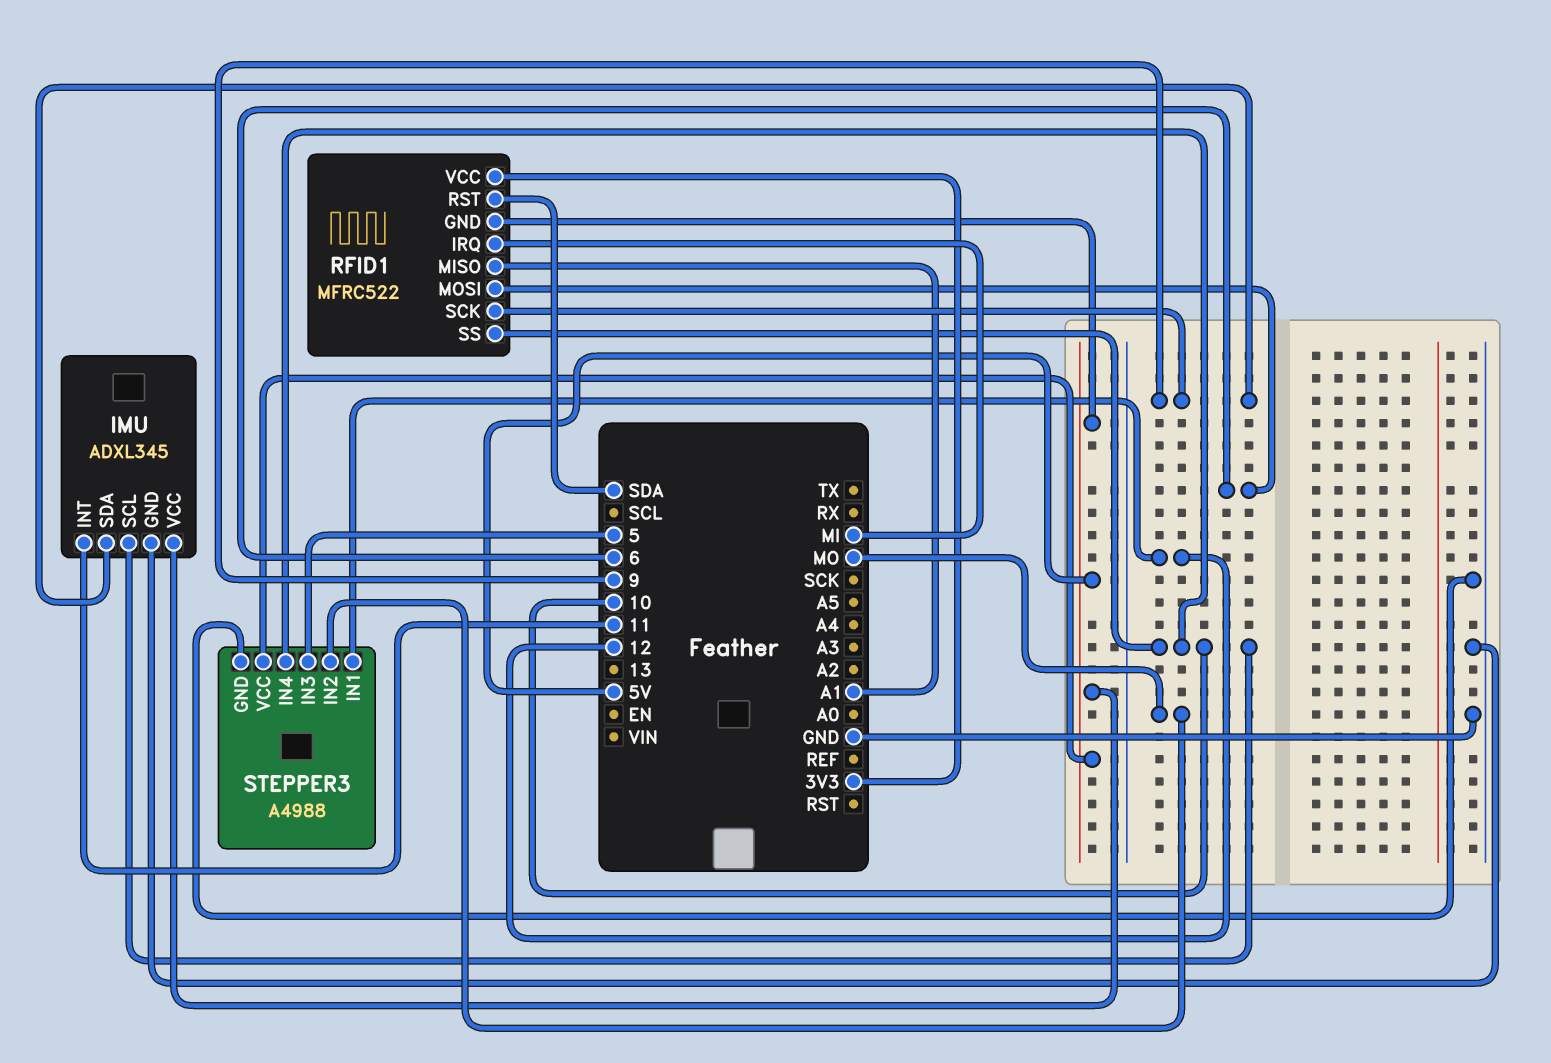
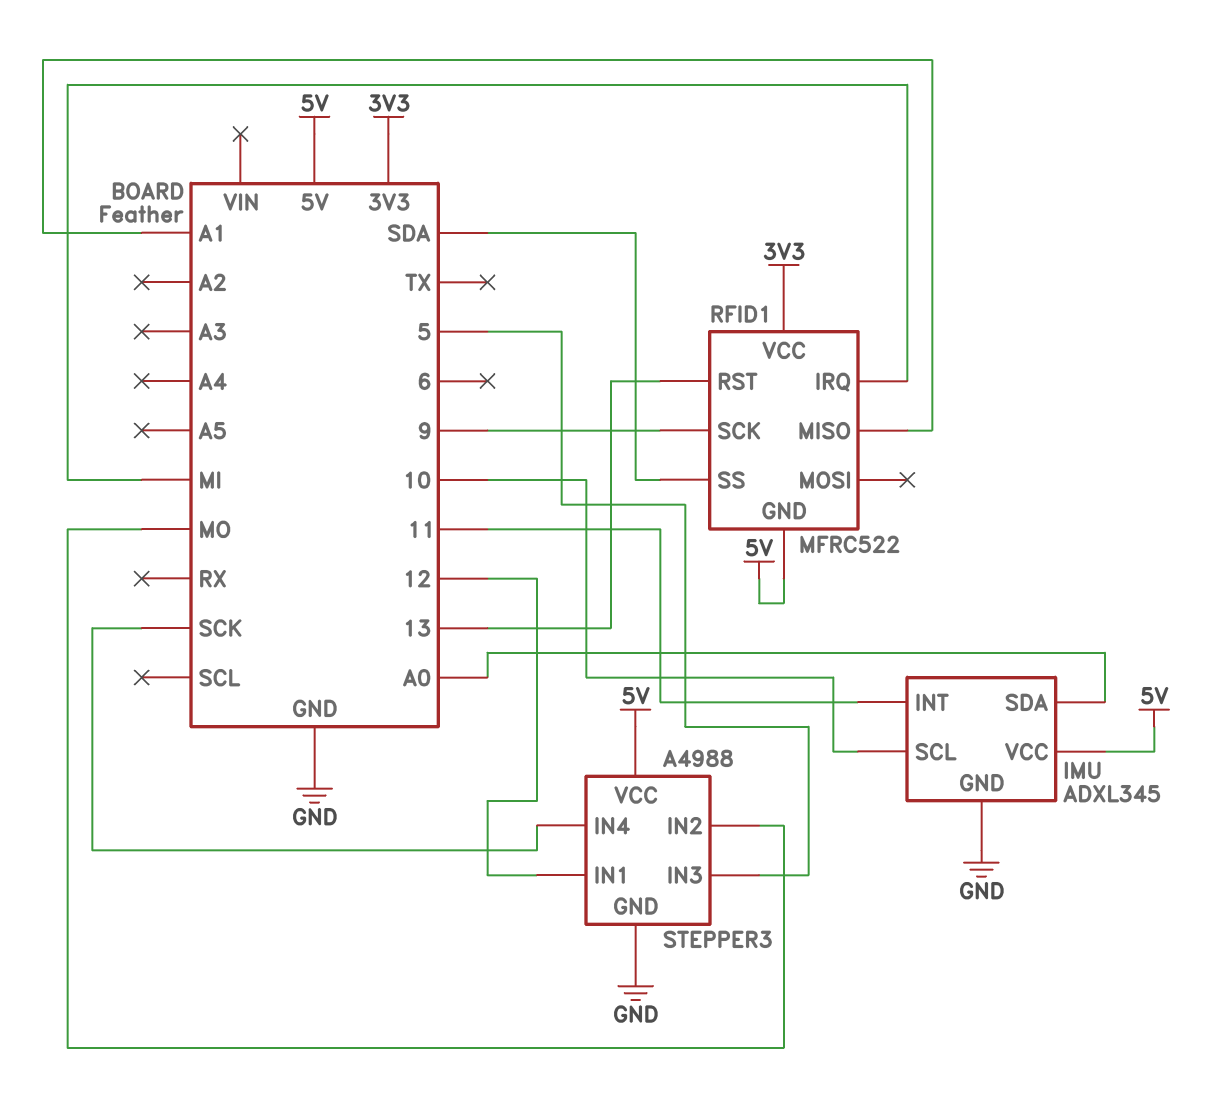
IMU pin SDA: 9 -> A0
RFID1 pin MOSI: 6 -> none
RFID1 pin RST: SDA -> 13
RFID1 pin SS: 10 -> SDA
STEPPER3 pin IN4: 10 -> SCK

